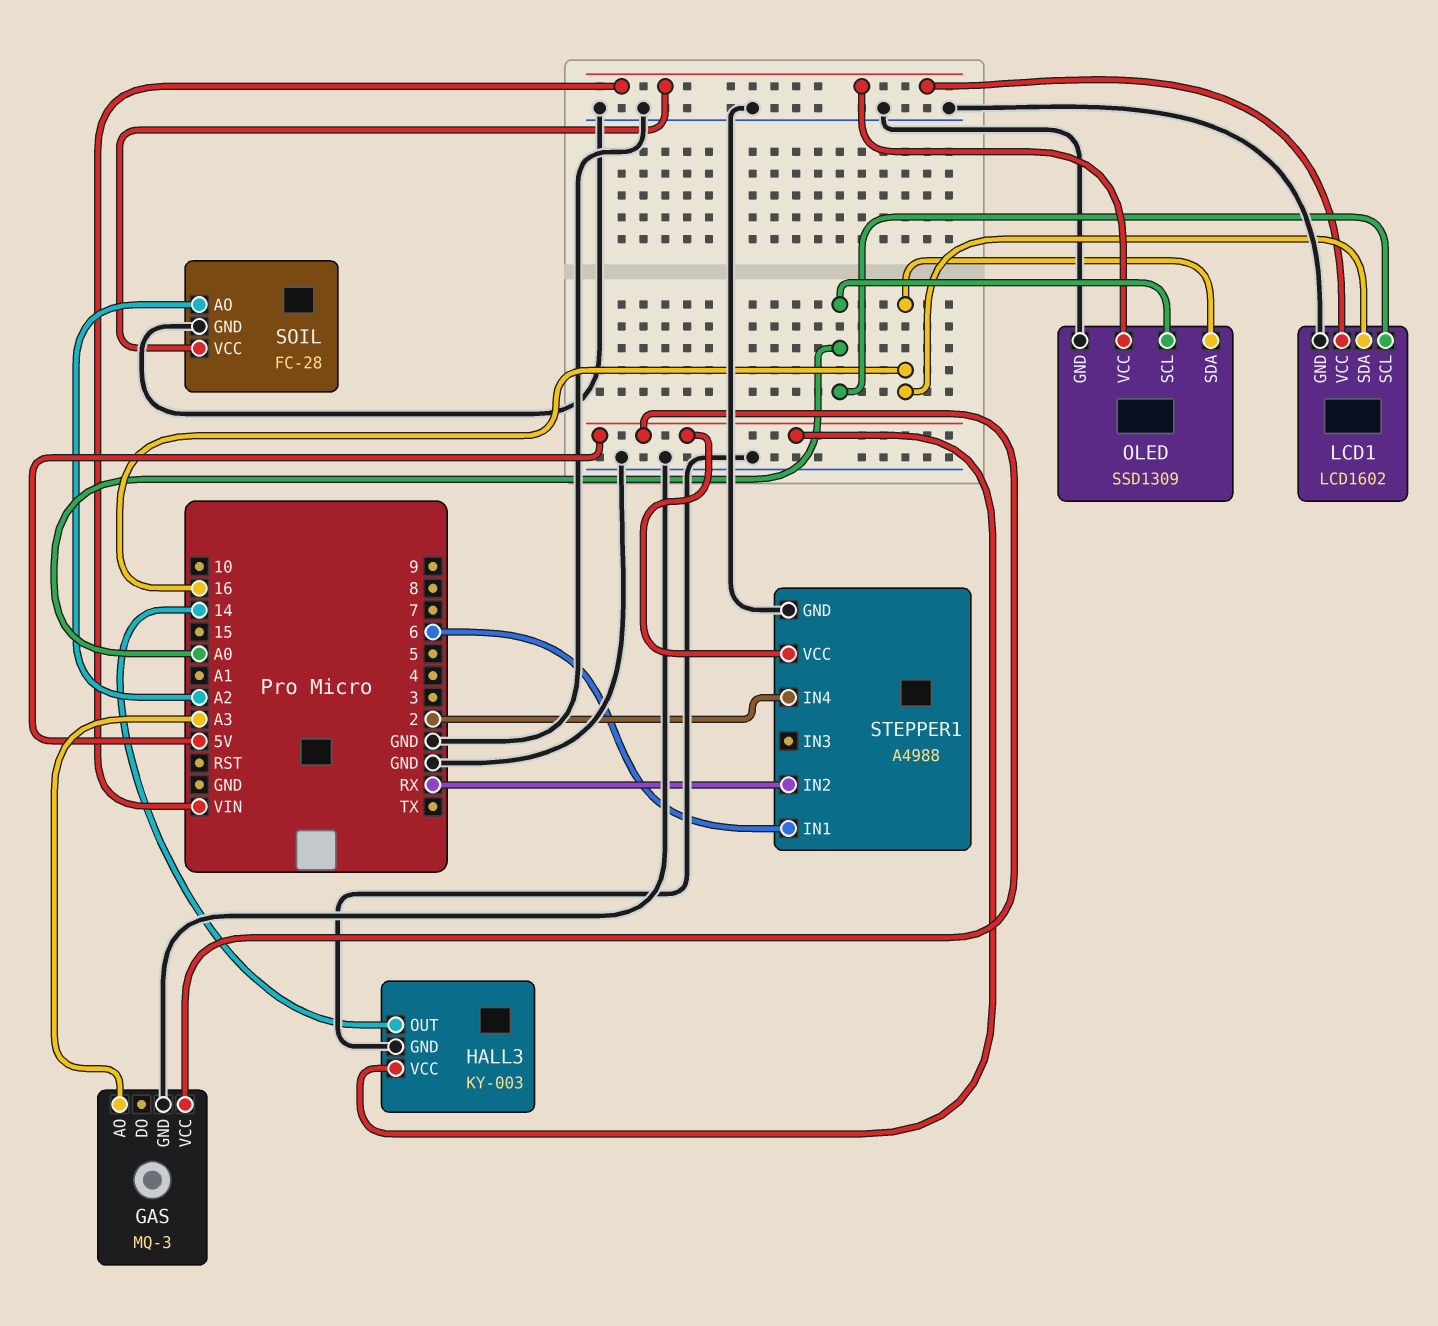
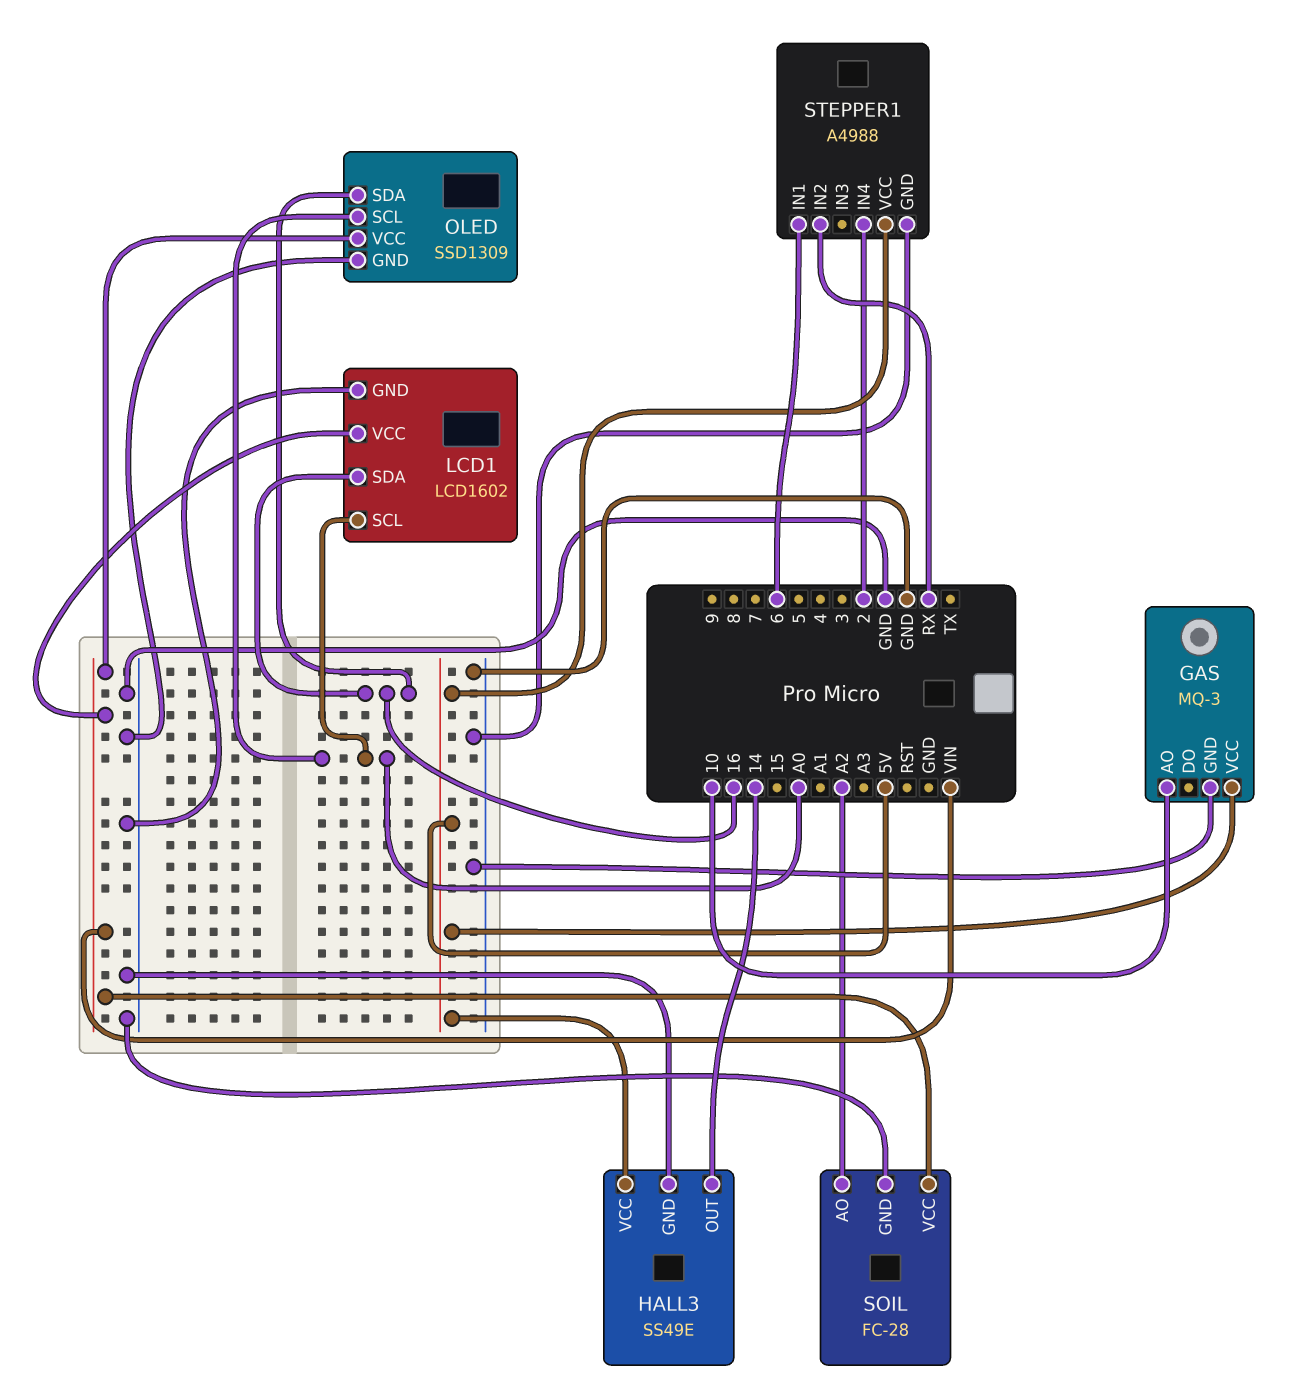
GAS pin AO: A3 -> 10
HALL3: KY-003 -> SS49E

